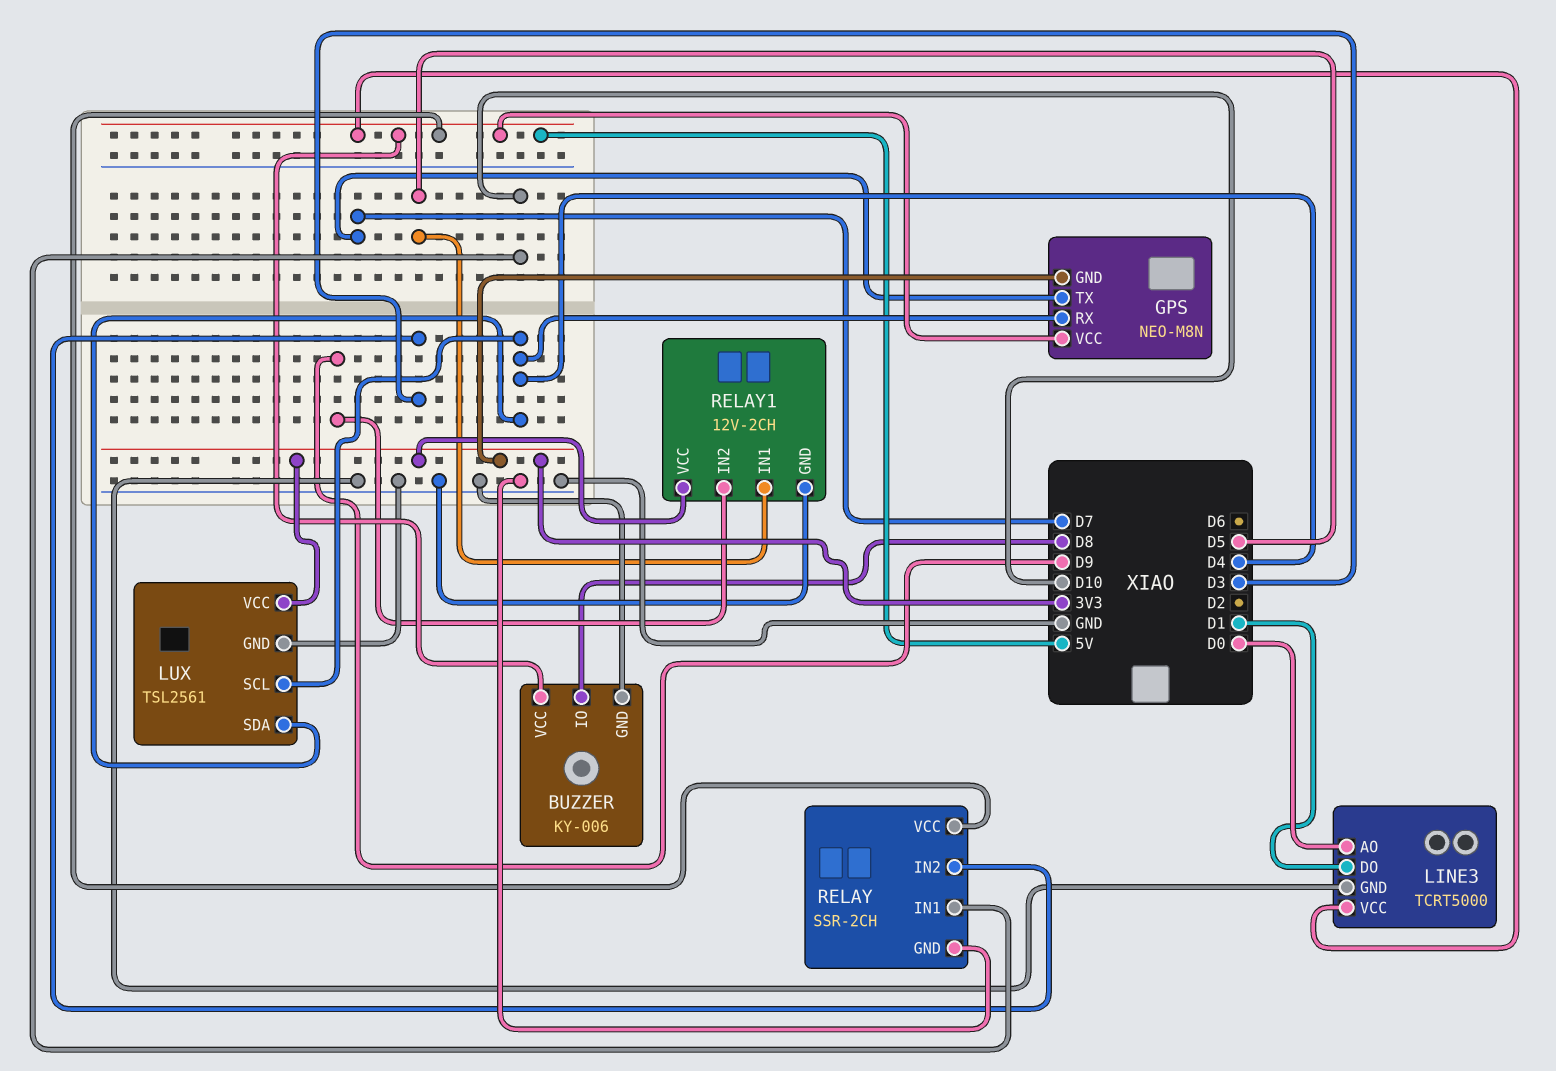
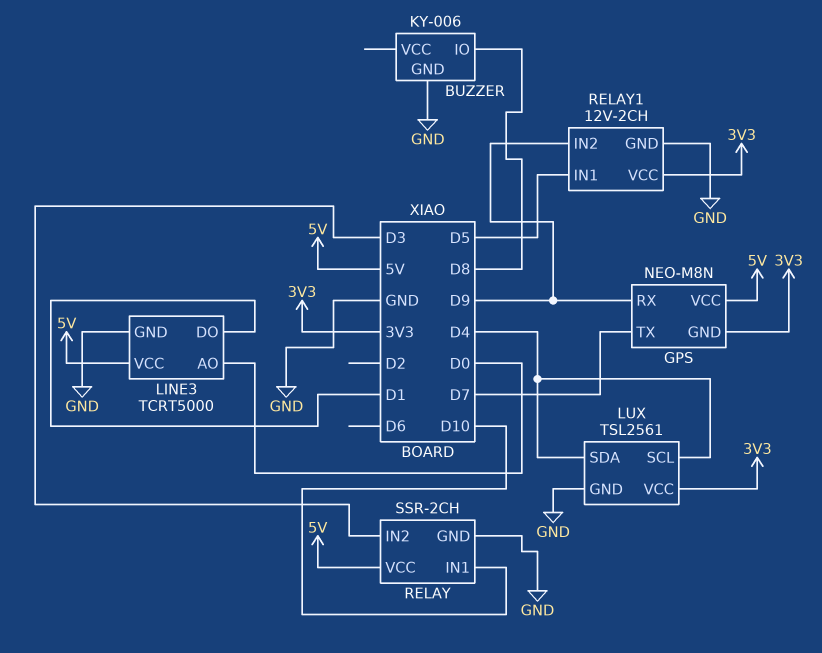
BUZZER pin VCC: 5V -> none
GPS pin RX: D4 -> D9

